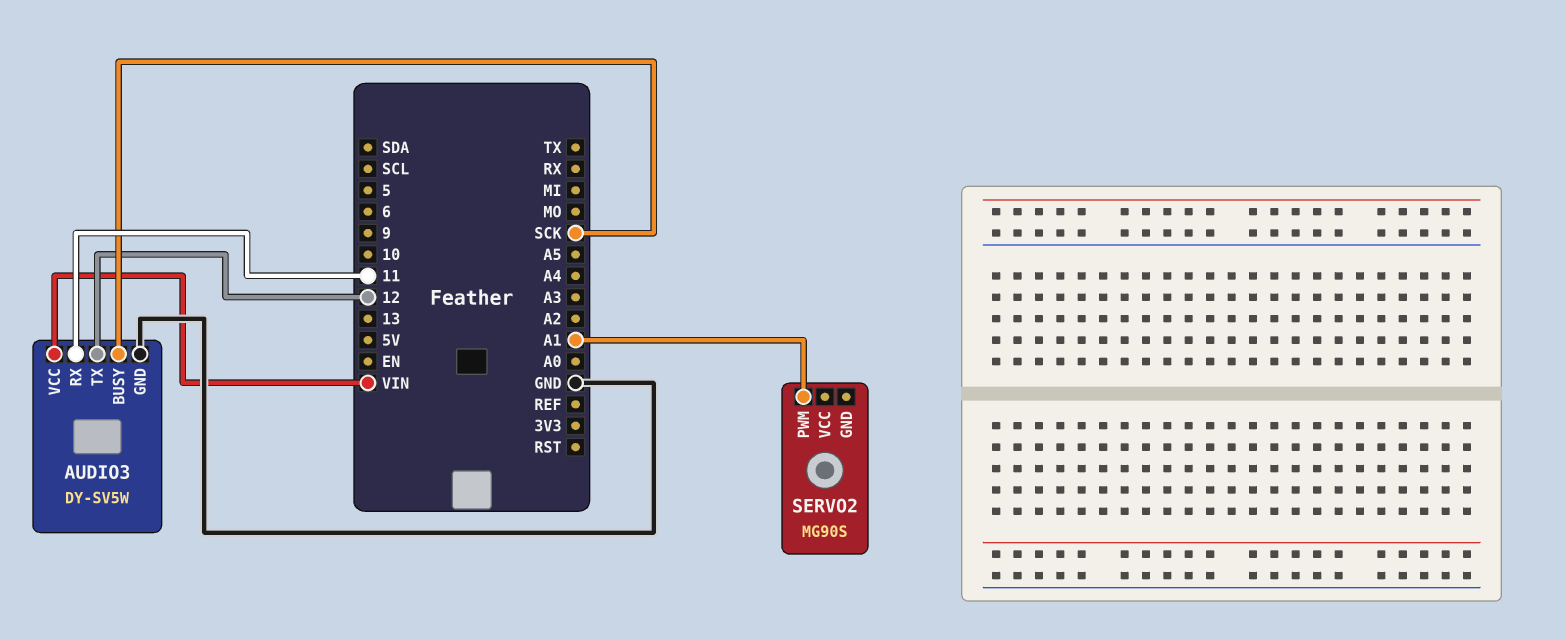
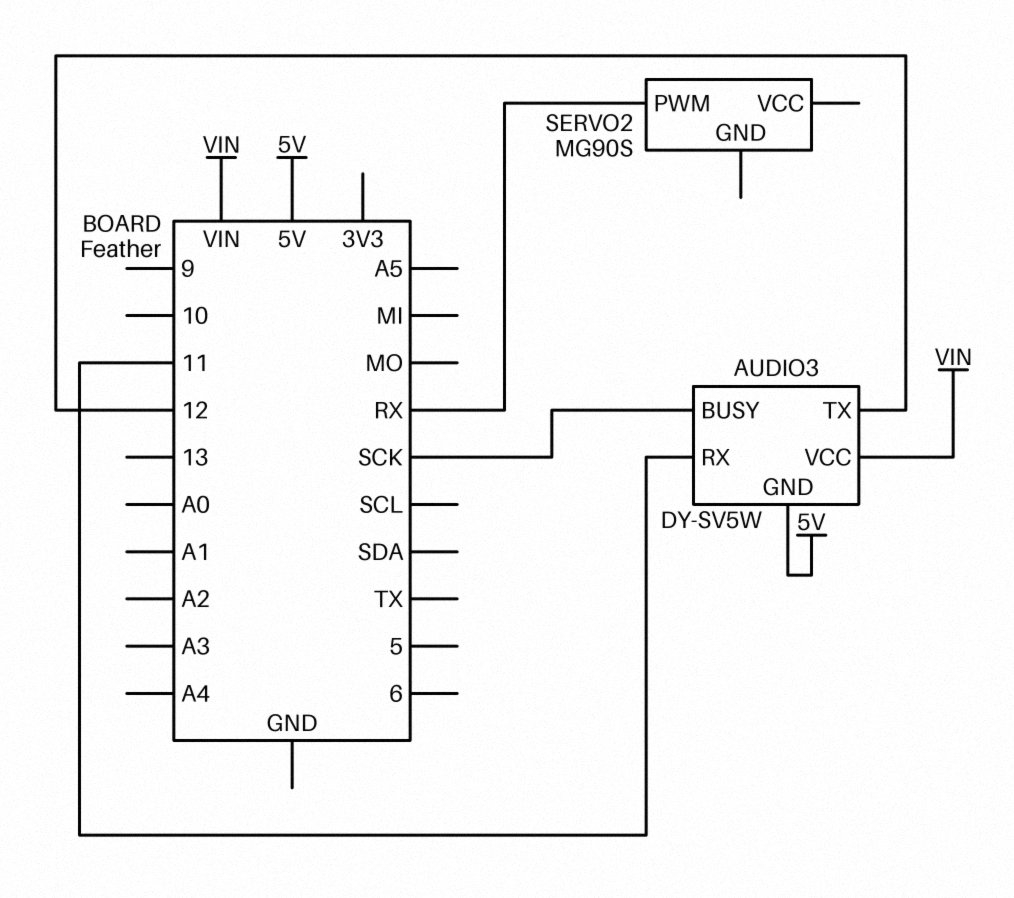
AUDIO3 pin GND: GND -> 5V
SERVO2 pin PWM: A1 -> RX

